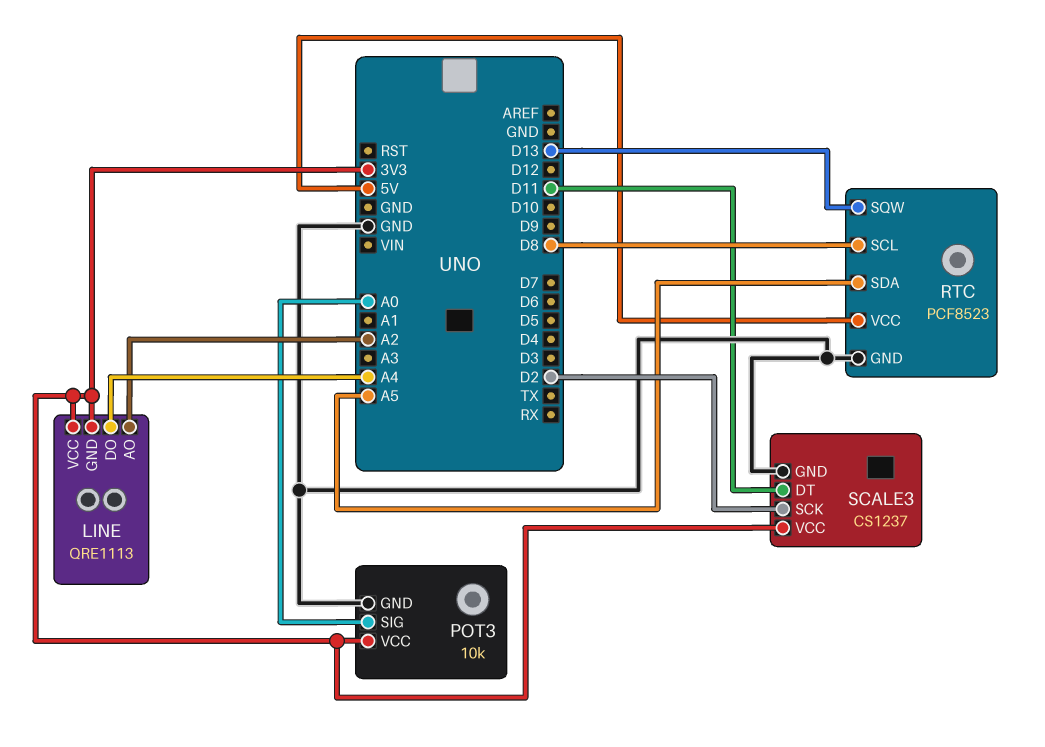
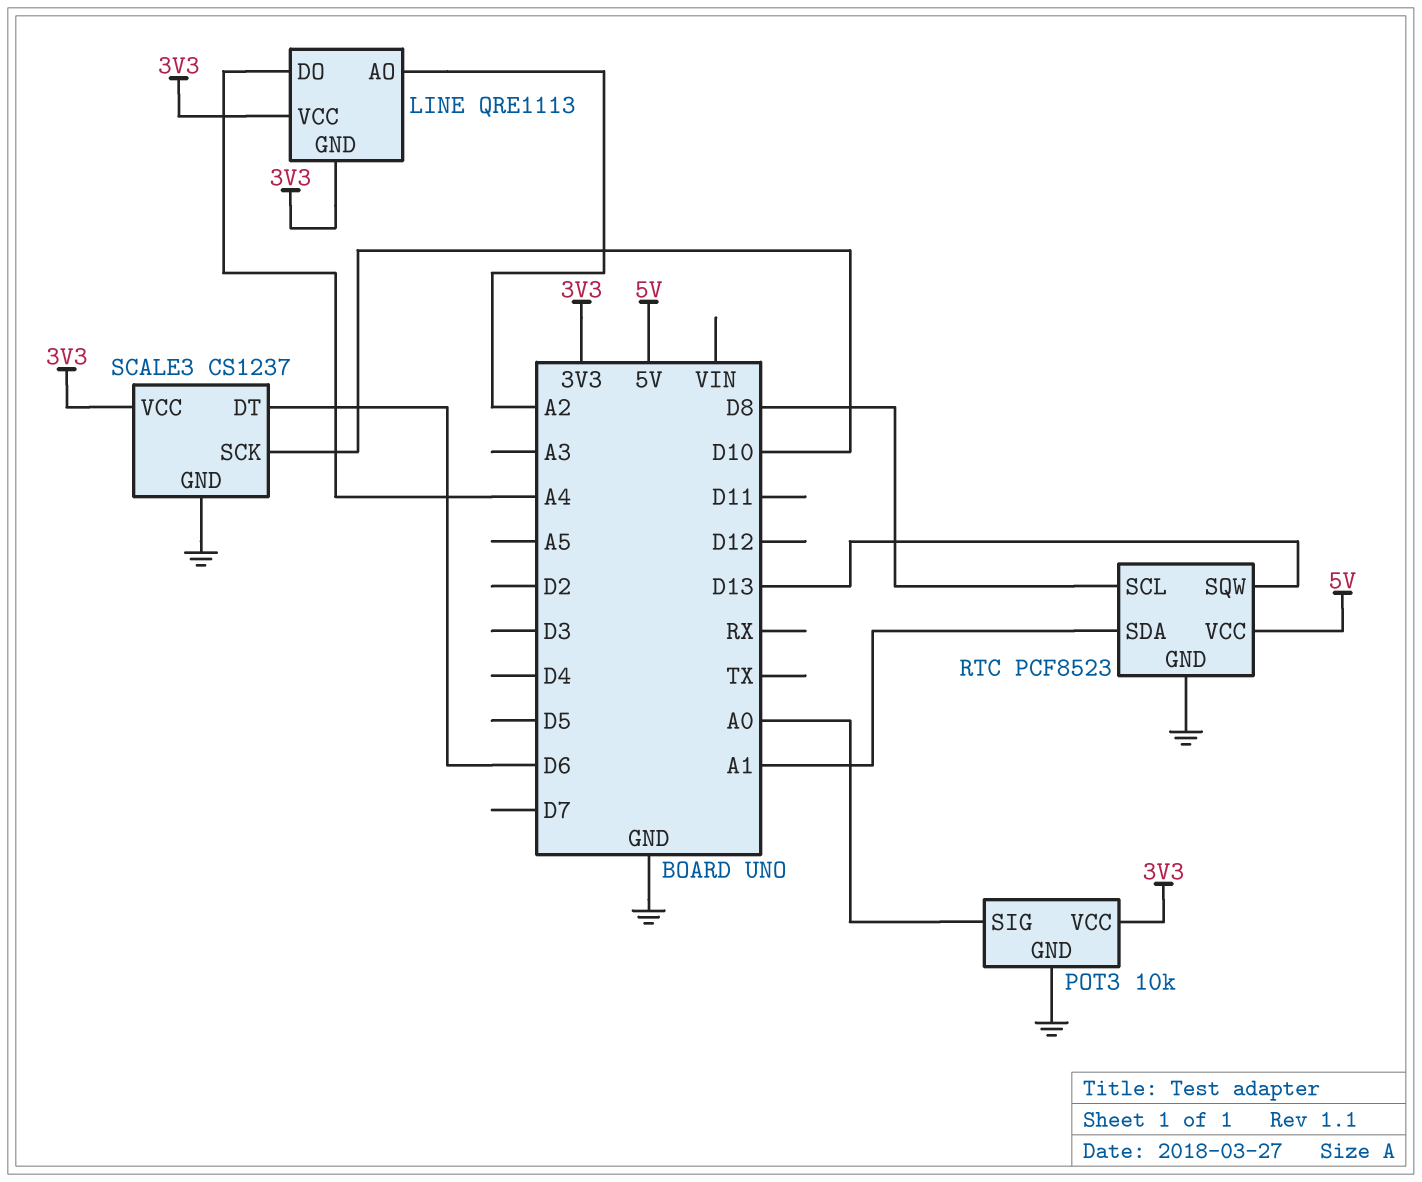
RTC pin SDA: A5 -> A1
SCALE3 pin DT: D11 -> D6
SCALE3 pin SCK: D2 -> D10

